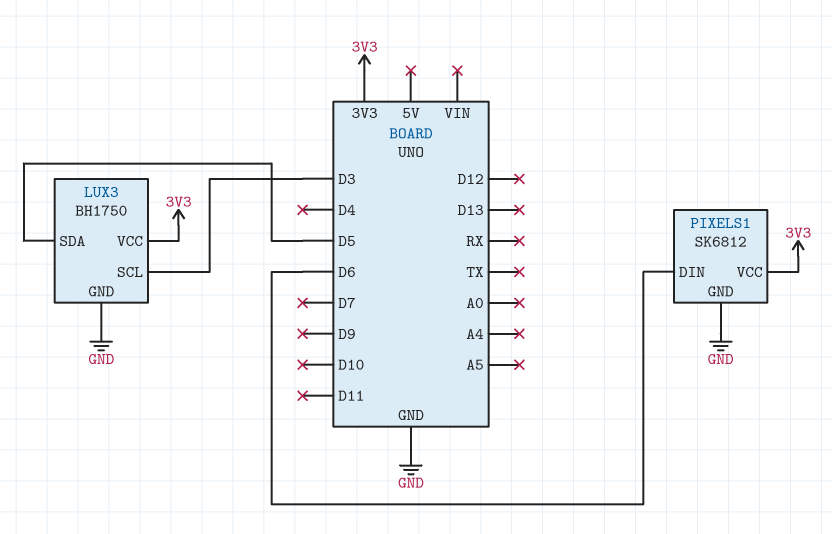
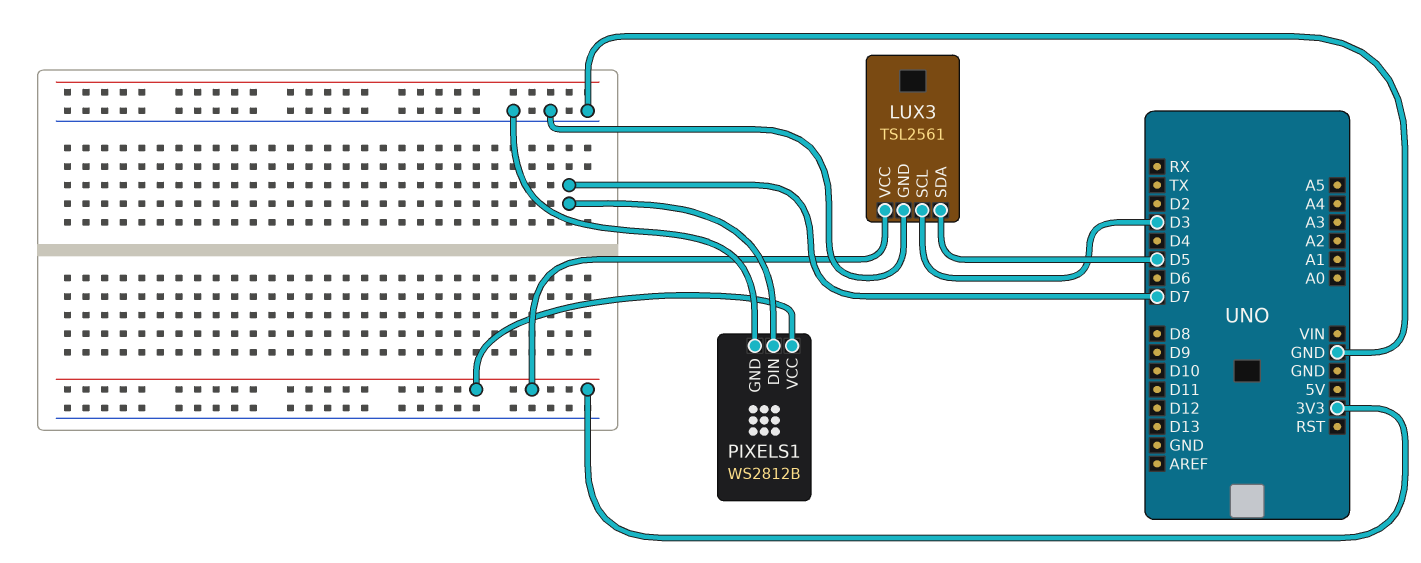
LUX3: BH1750 -> TSL2561
PIXELS1: SK6812 -> WS2812B
PIXELS1 pin DIN: D6 -> D7

